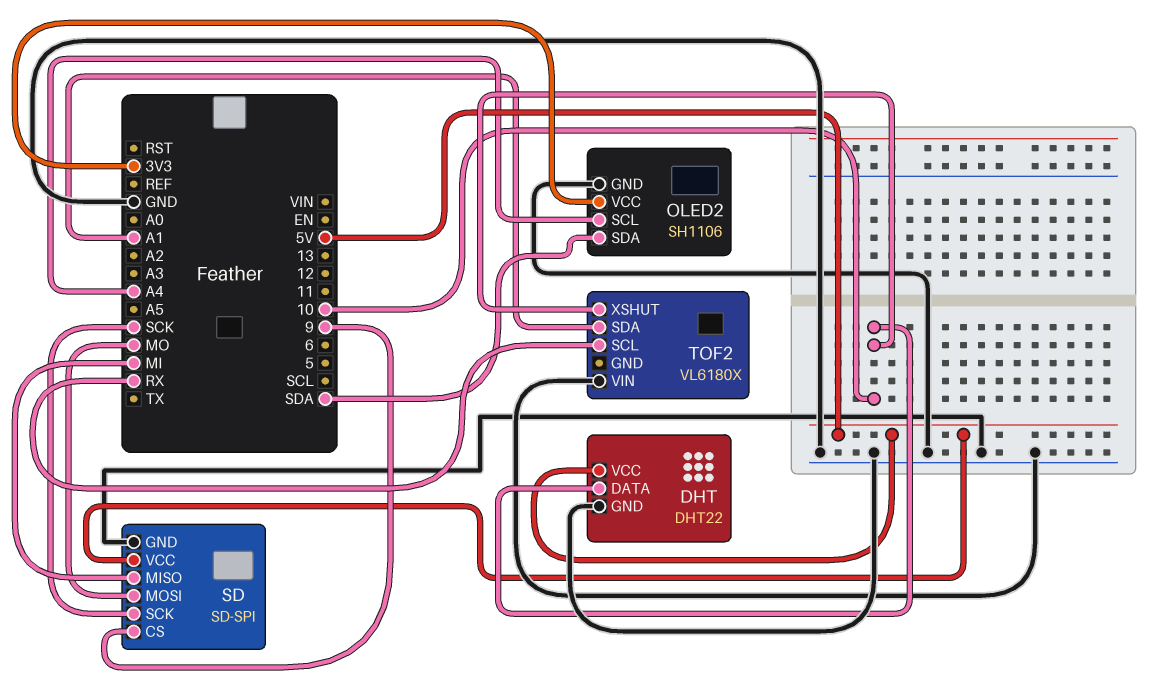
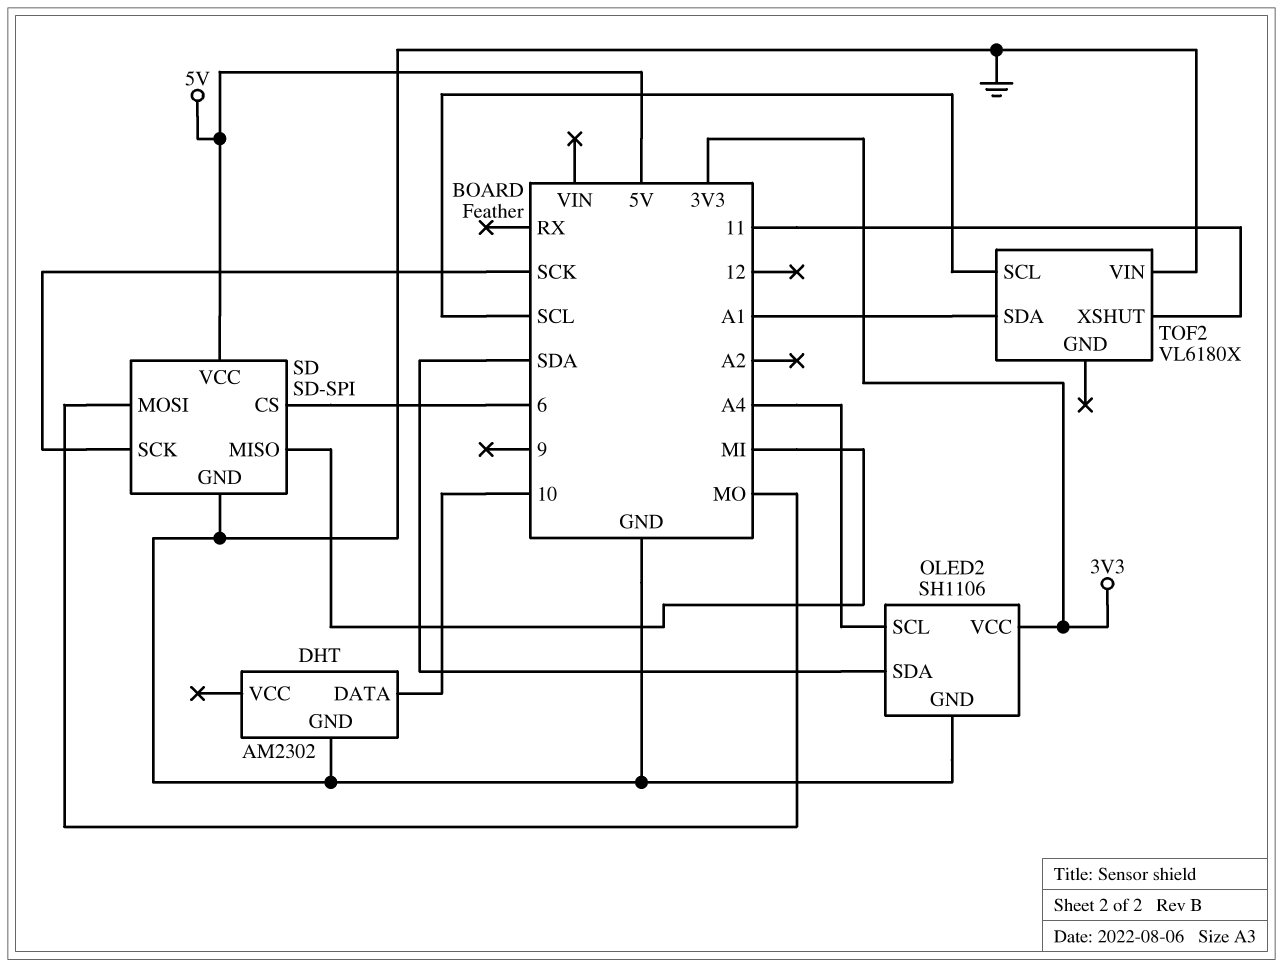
DHT: DHT22 -> AM2302
DHT pin VCC: 5V -> none
SD pin CS: 9 -> 6
TOF2 pin SCL: RX -> SCL
TOF2 pin XSHUT: 10 -> 11

